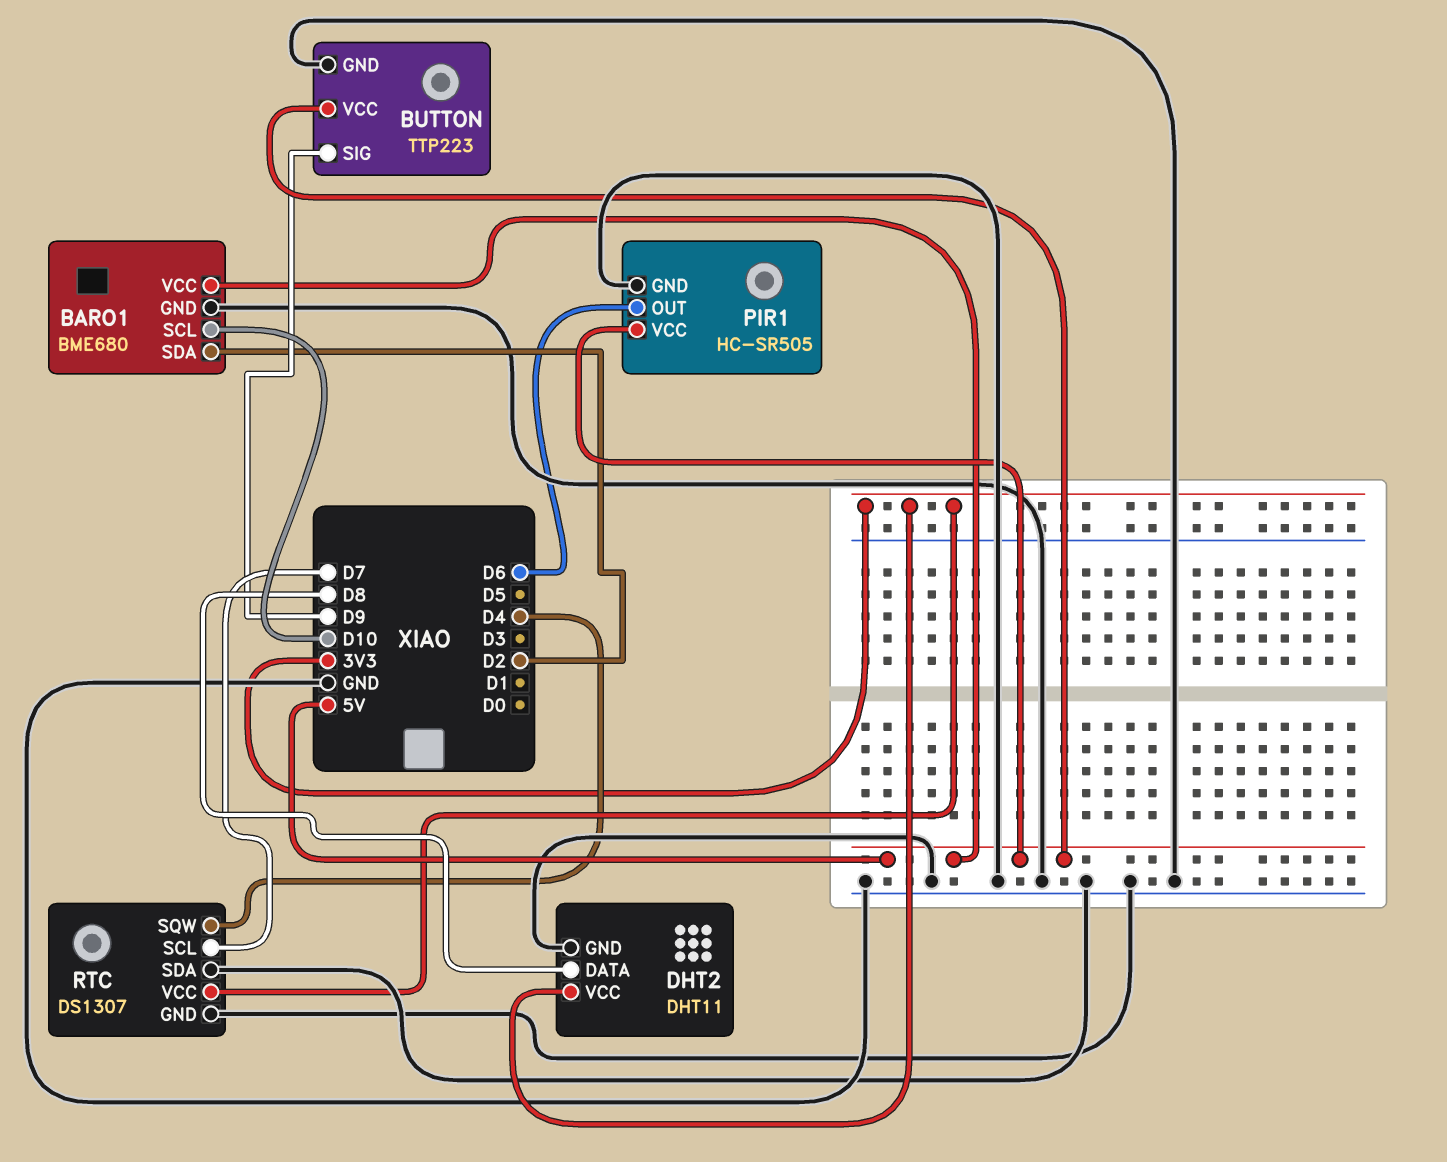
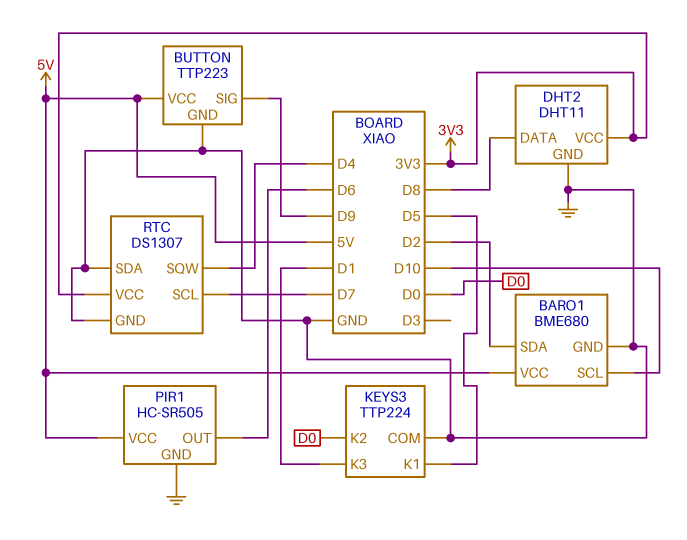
KEYS3: none -> TTP224
KEYS3 pin COM: none -> GND
KEYS3 pin K1: none -> D5
KEYS3 pin K2: none -> D0
KEYS3 pin K3: none -> D1

